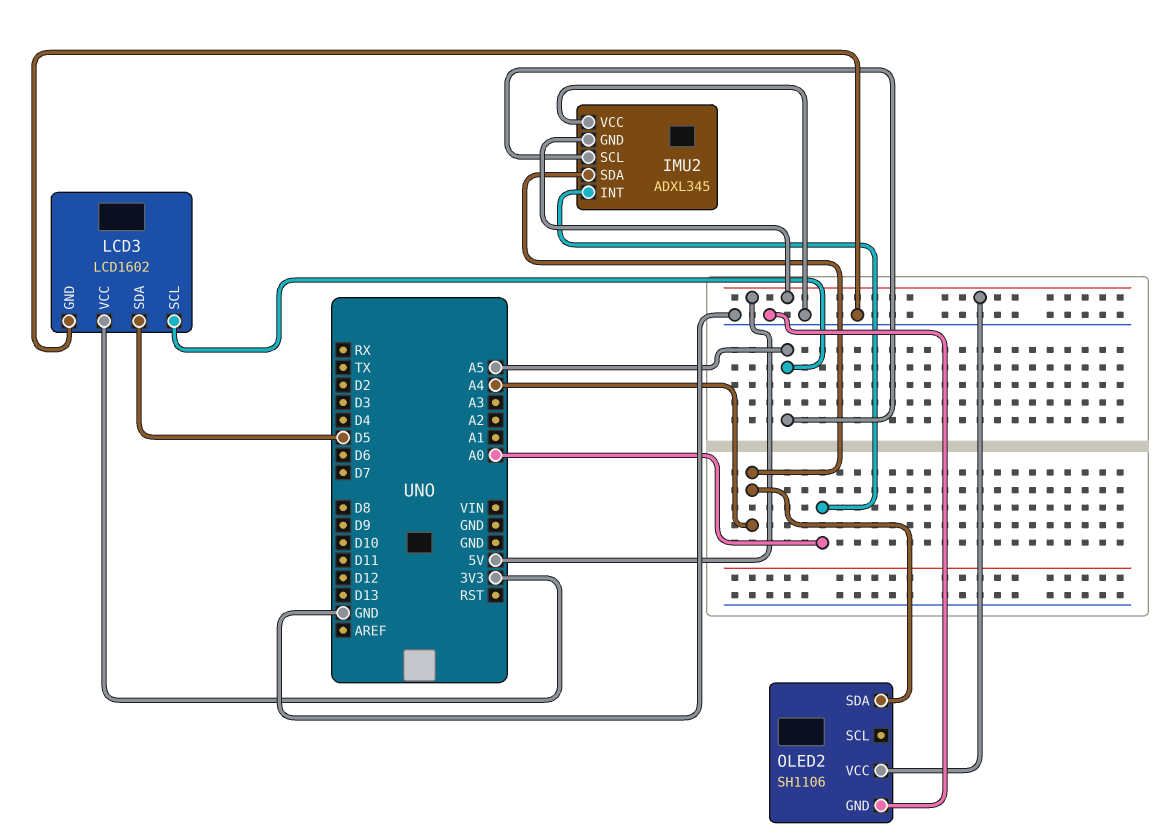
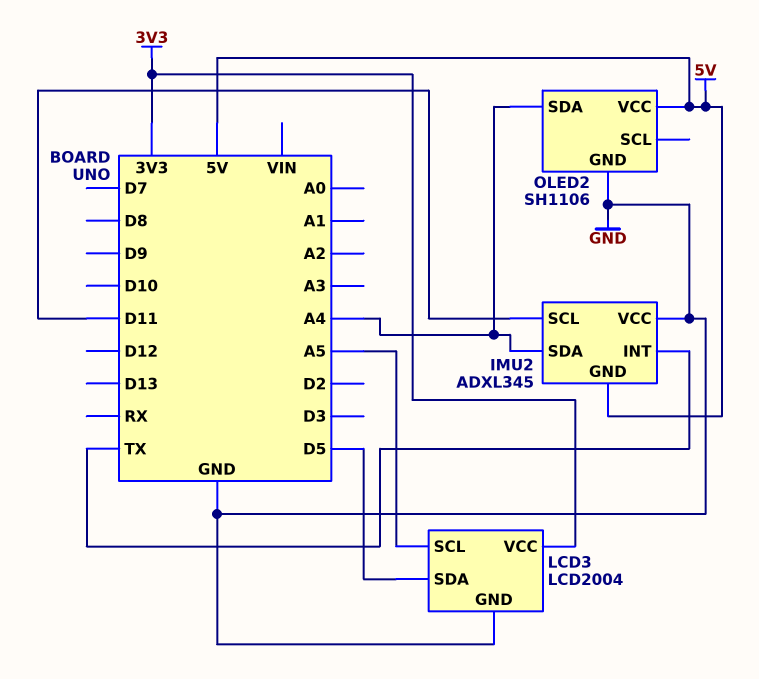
IMU2 pin INT: A0 -> TX
IMU2 pin SCL: A5 -> D11
LCD3: LCD1602 -> LCD2004

